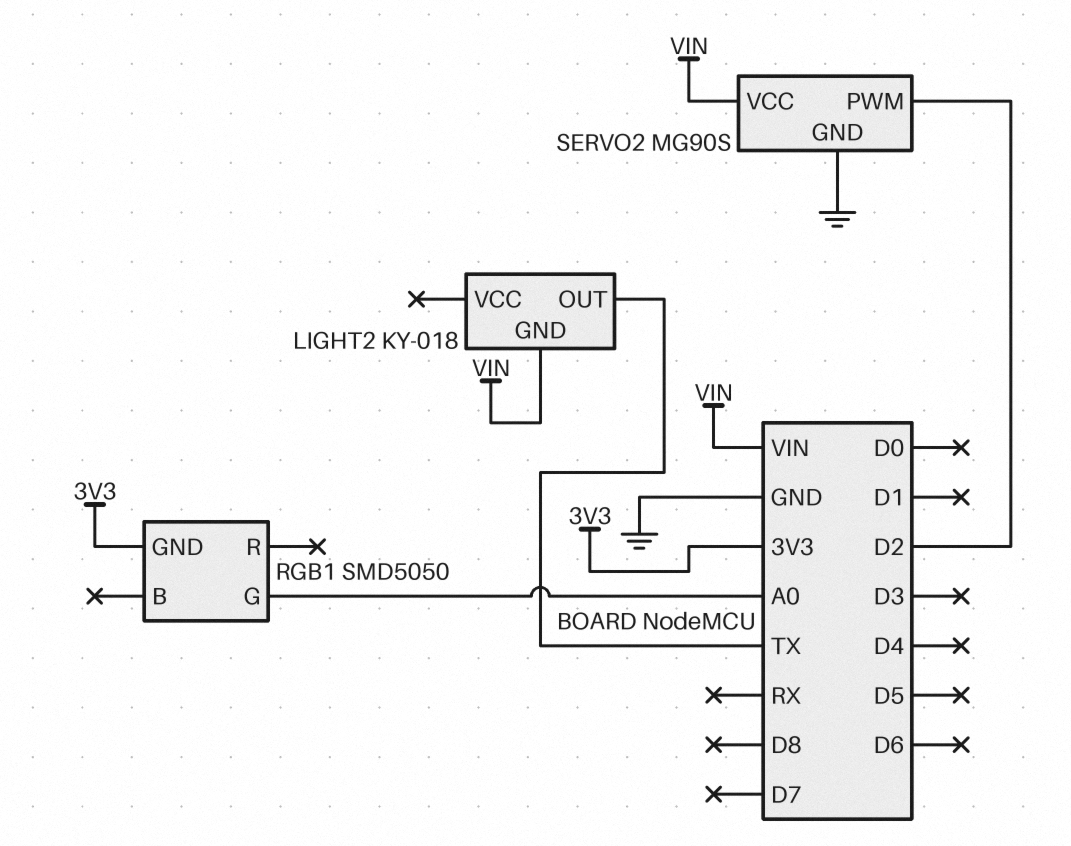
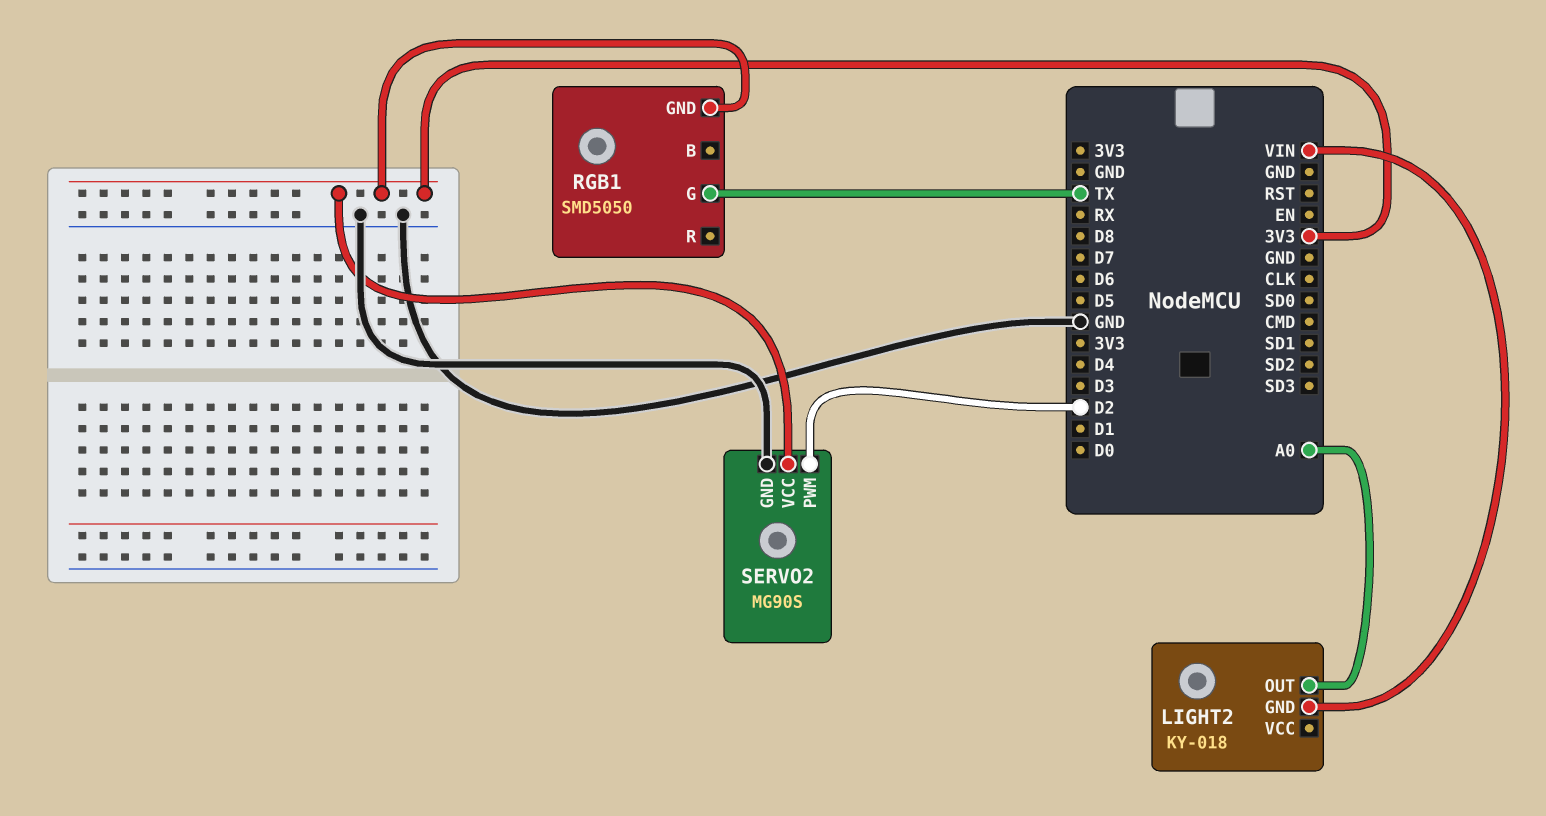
LIGHT2 pin OUT: TX -> A0
RGB1 pin G: A0 -> TX
SERVO2 pin VCC: VIN -> 3V3

